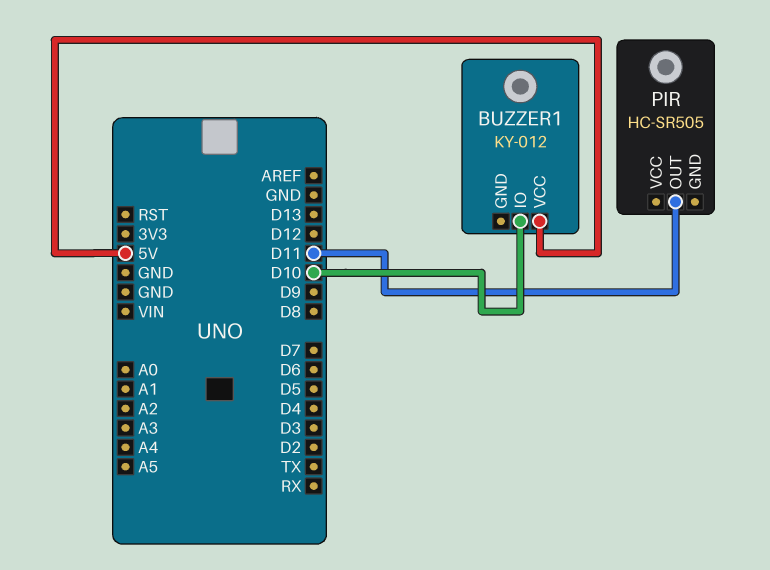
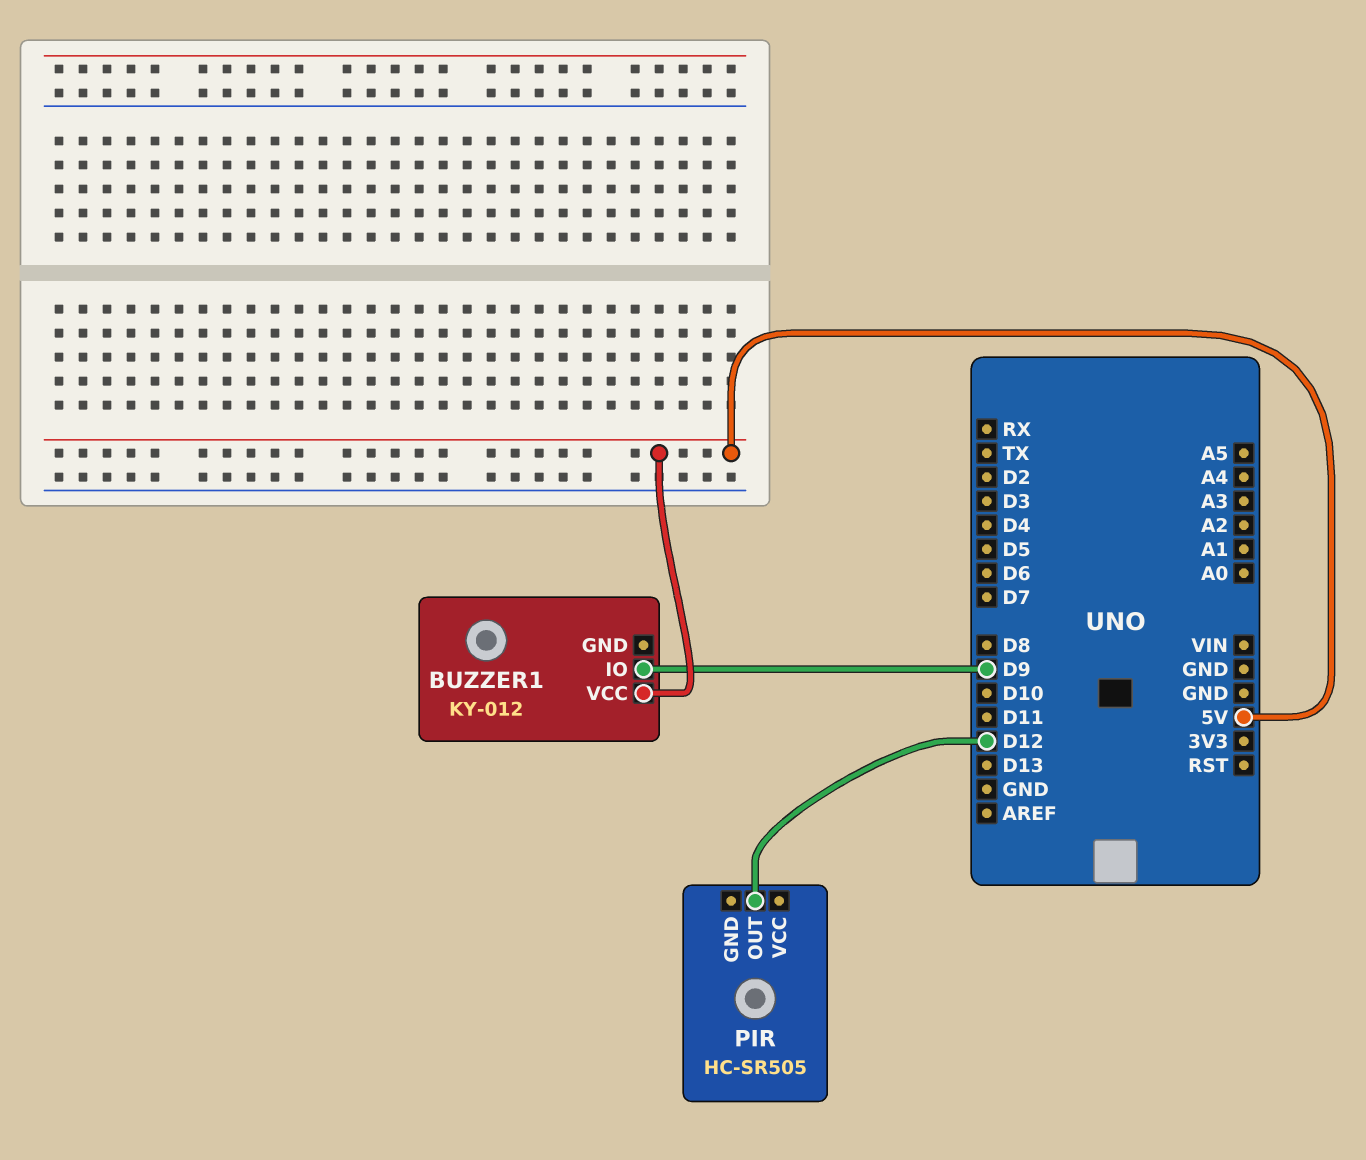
BUZZER1 pin IO: D10 -> D9
PIR pin OUT: D11 -> D12

